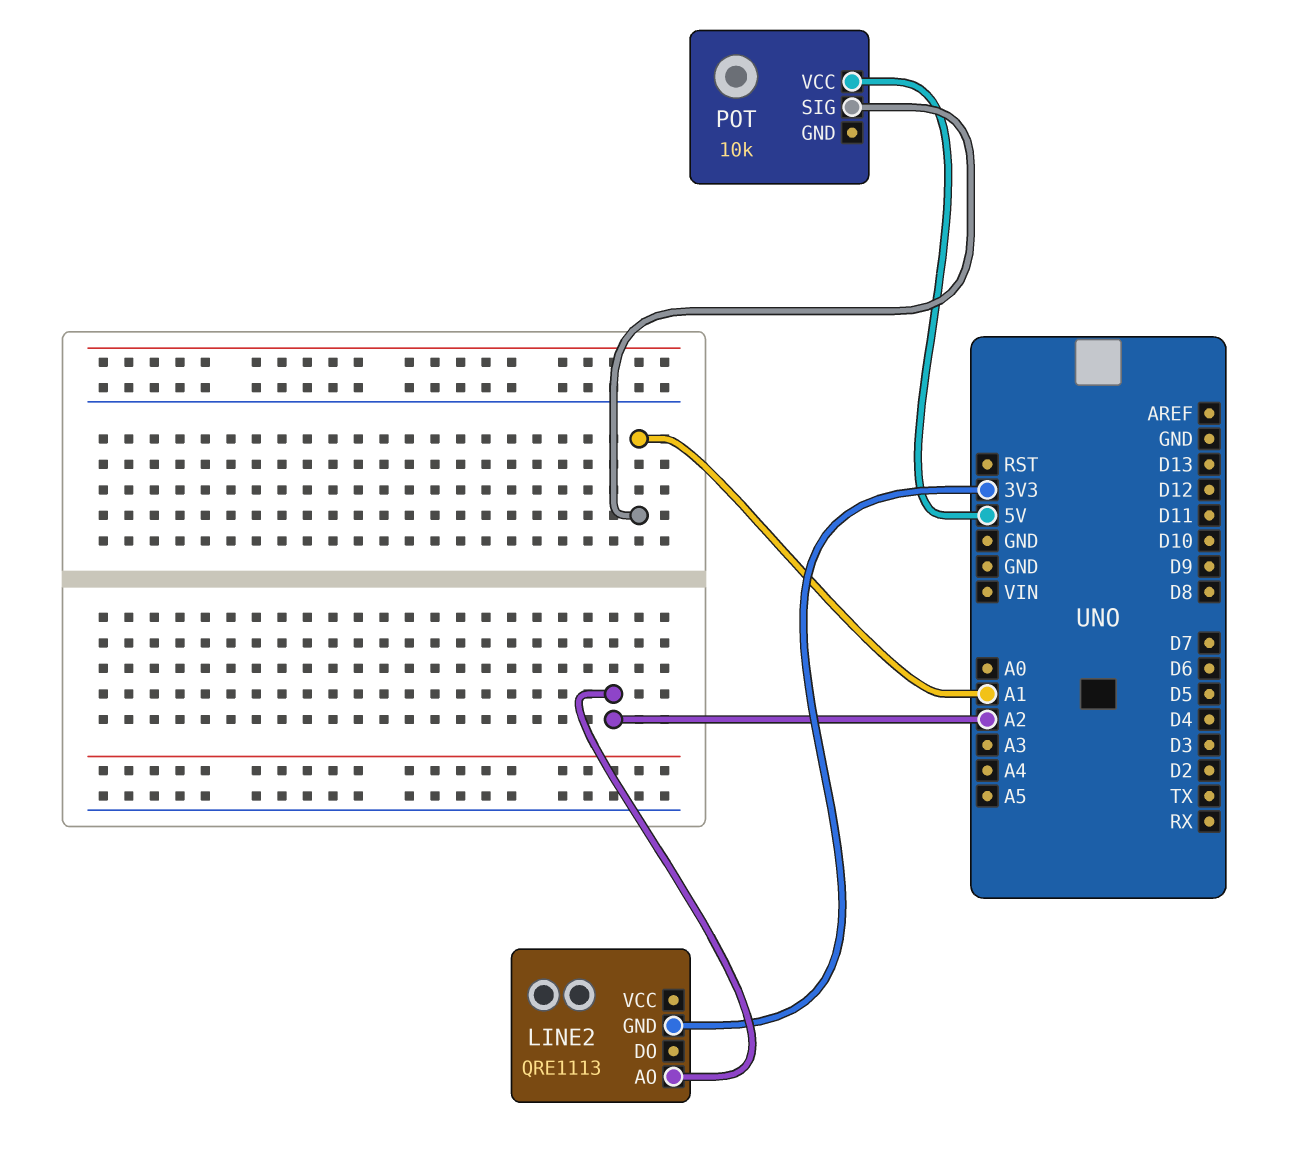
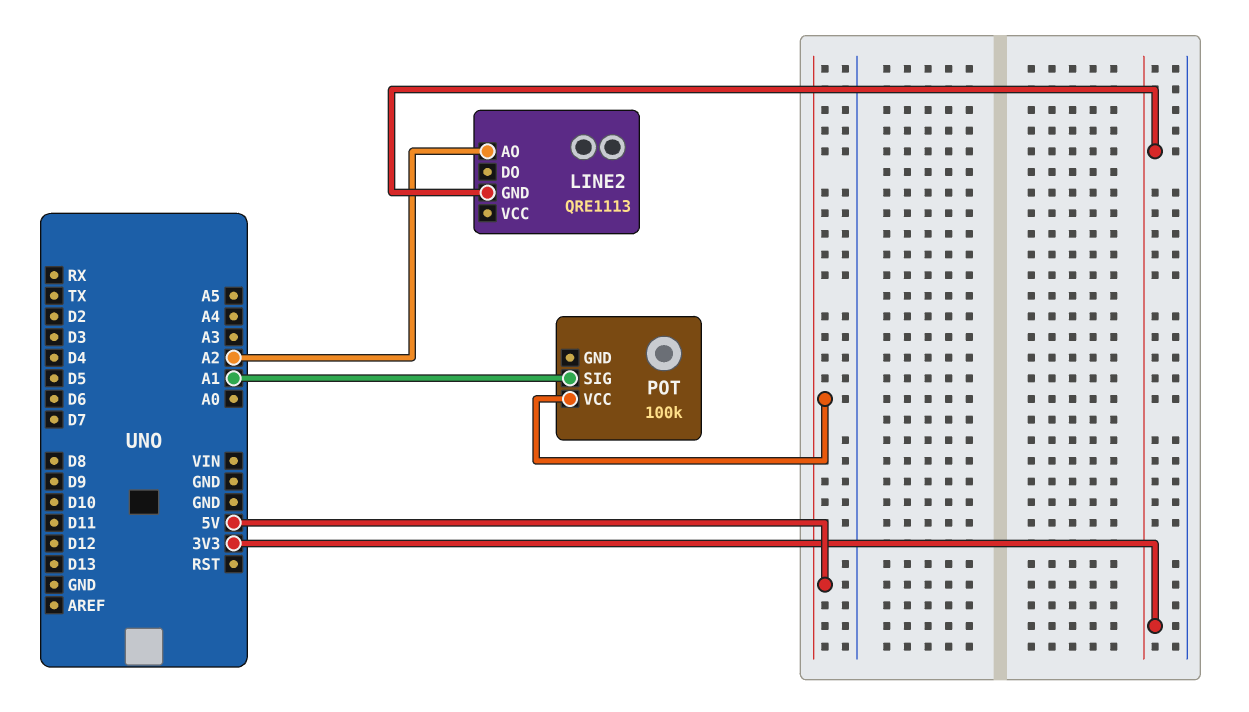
POT: 10k -> 100k

